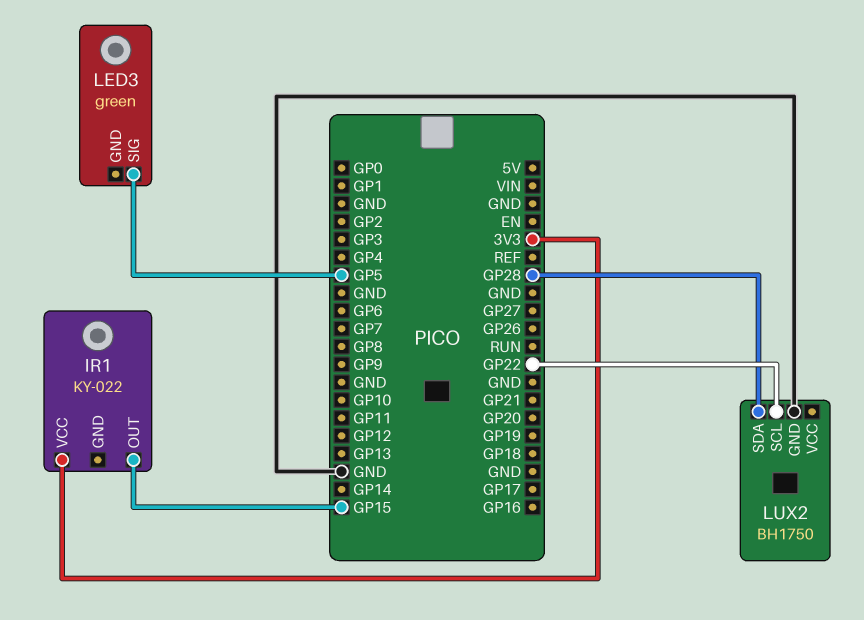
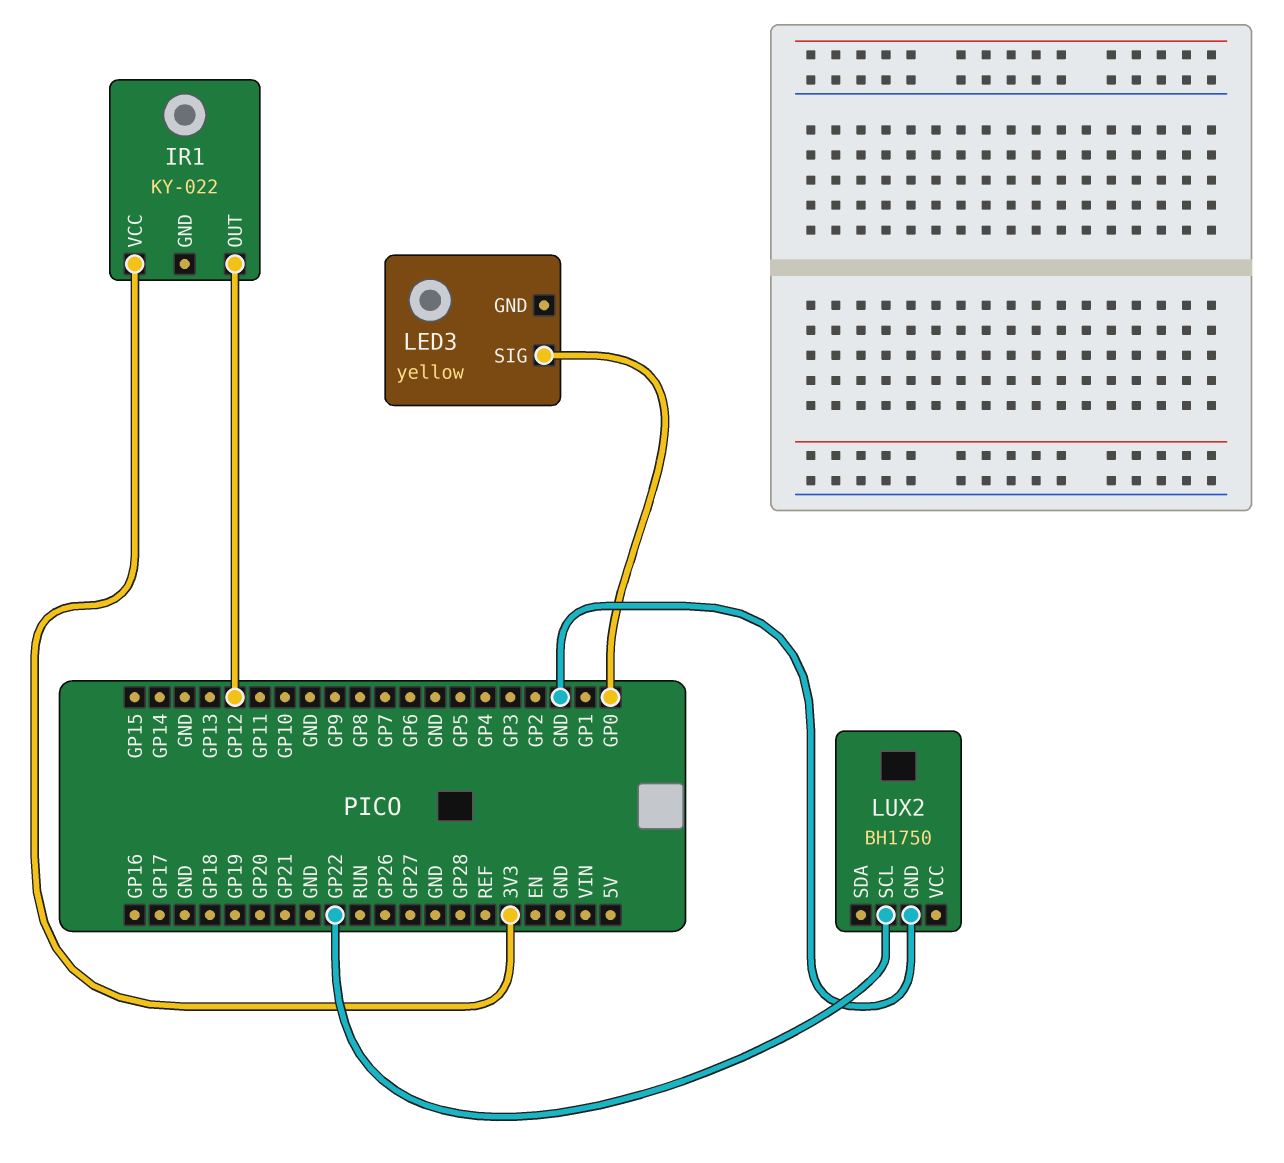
IR1 pin OUT: GP15 -> GP12
LED3: green -> yellow
LED3 pin SIG: GP5 -> GP0
LUX2 pin SDA: GP28 -> none

